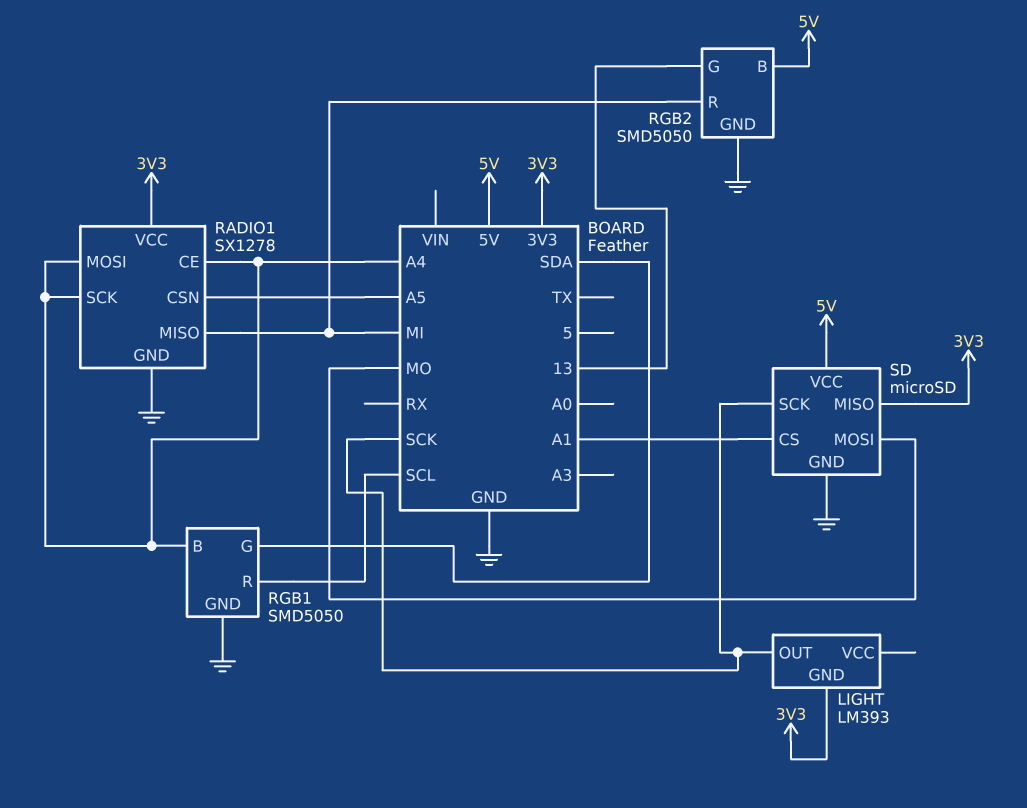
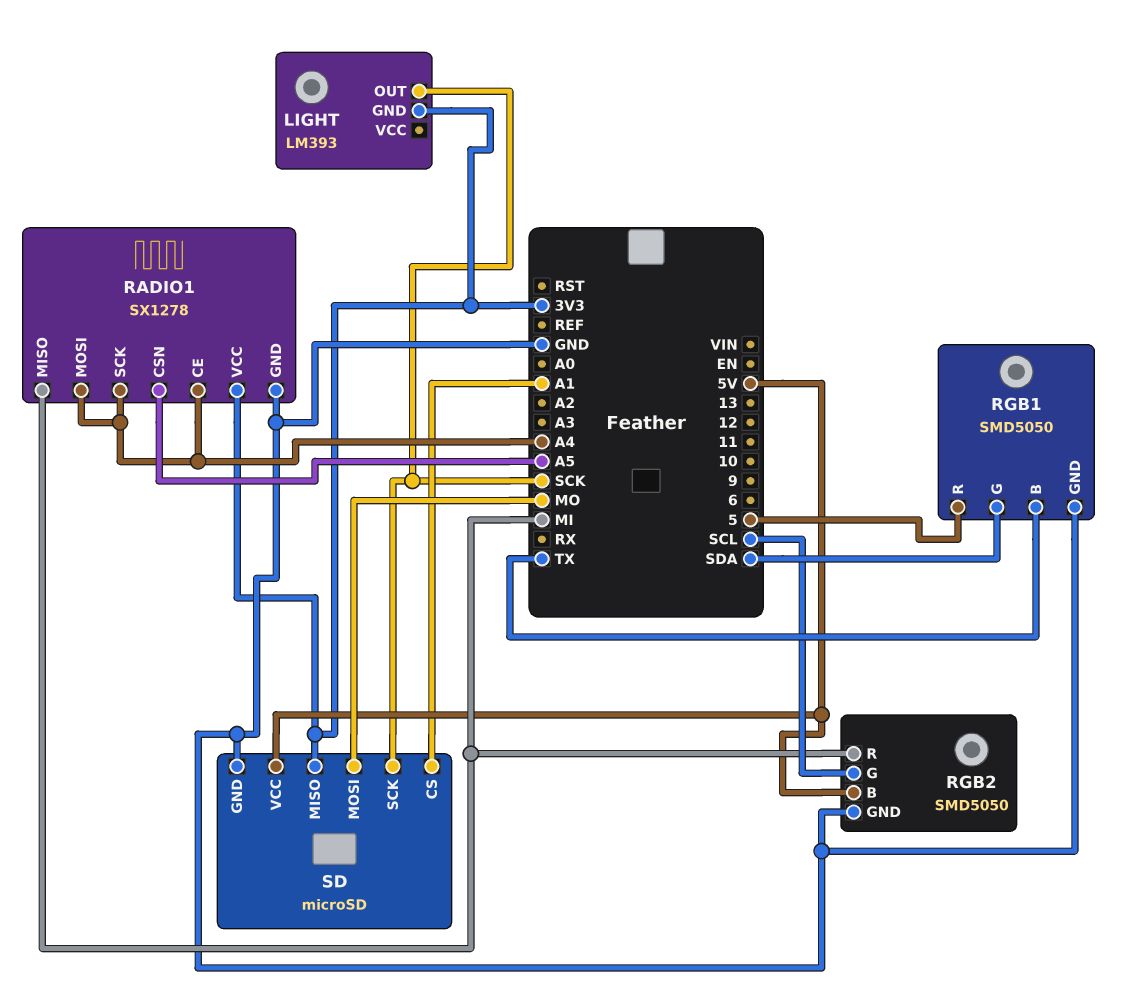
RGB1 pin B: A4 -> TX
RGB1 pin R: SCL -> 5
RGB2 pin G: 13 -> SCL

